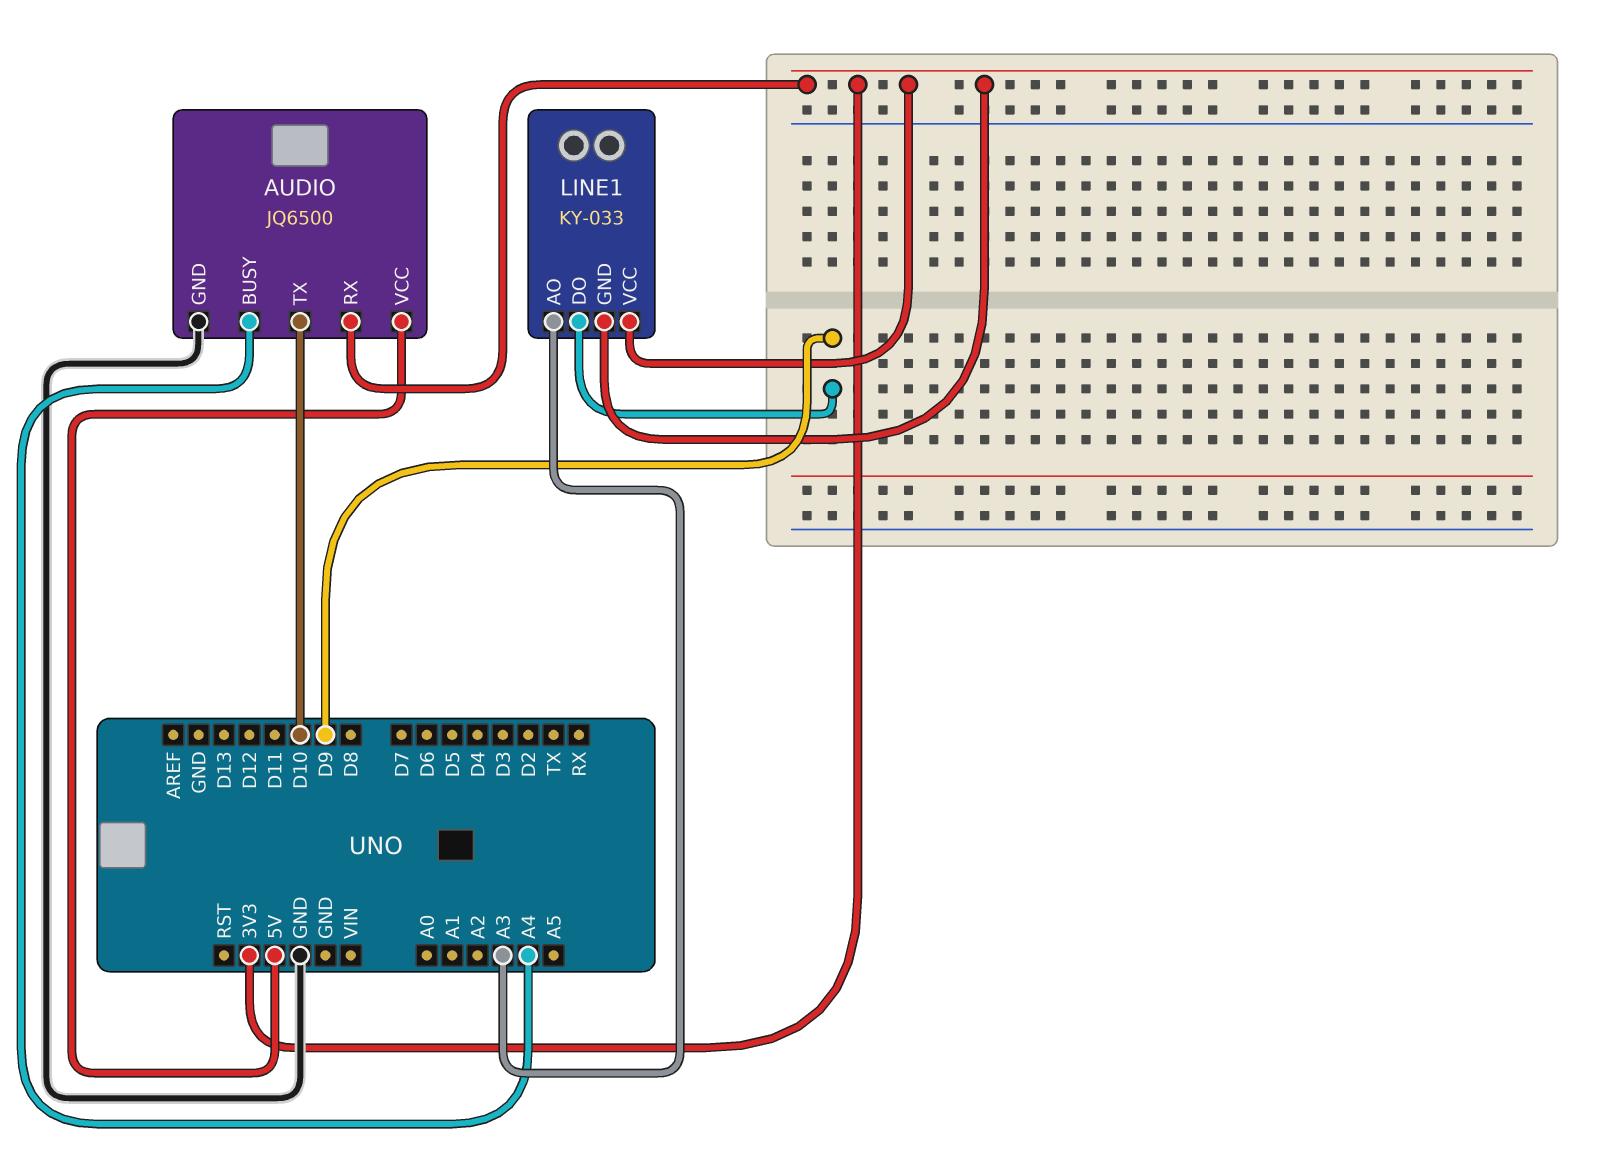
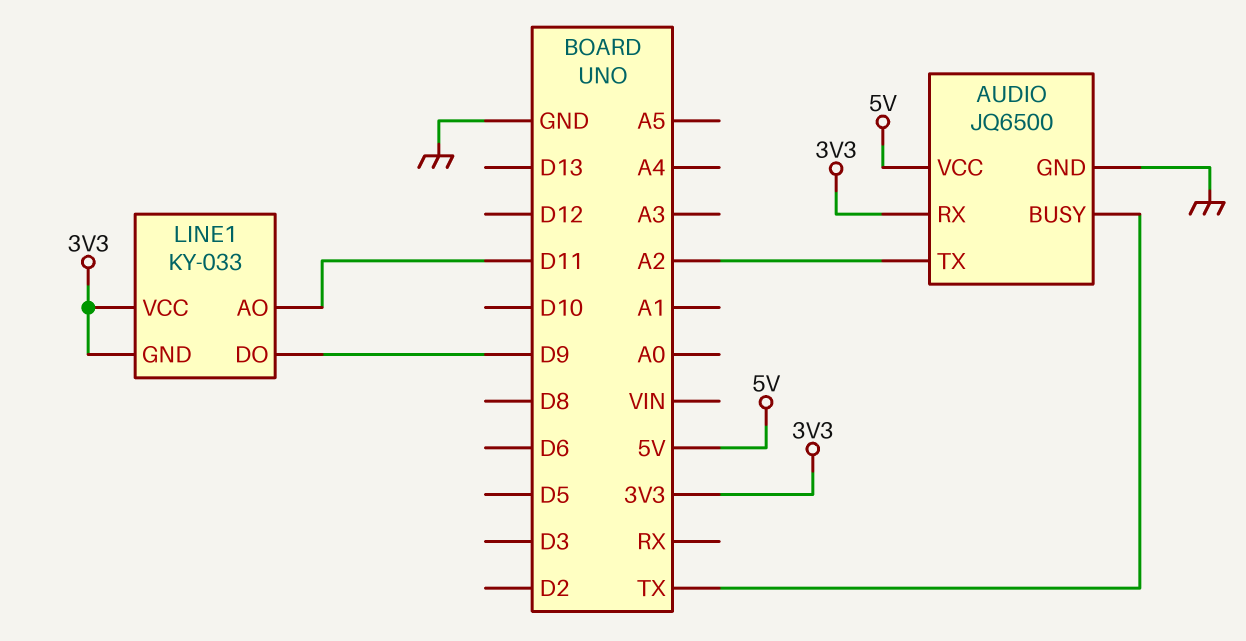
AUDIO pin BUSY: A4 -> TX
AUDIO pin TX: D10 -> A2
LINE1 pin AO: A3 -> D11

